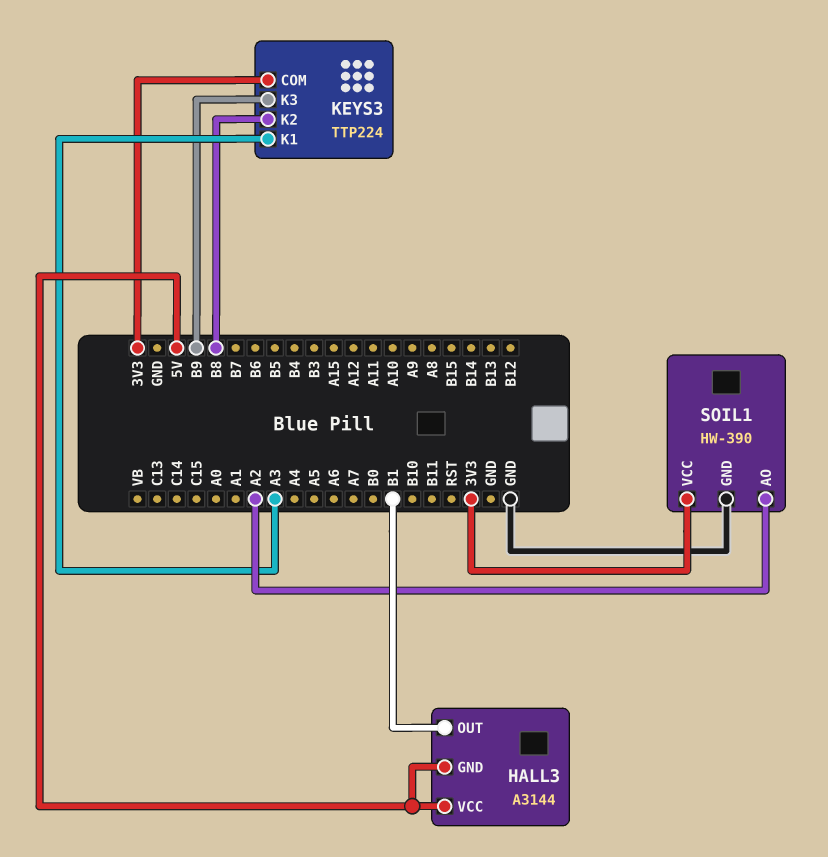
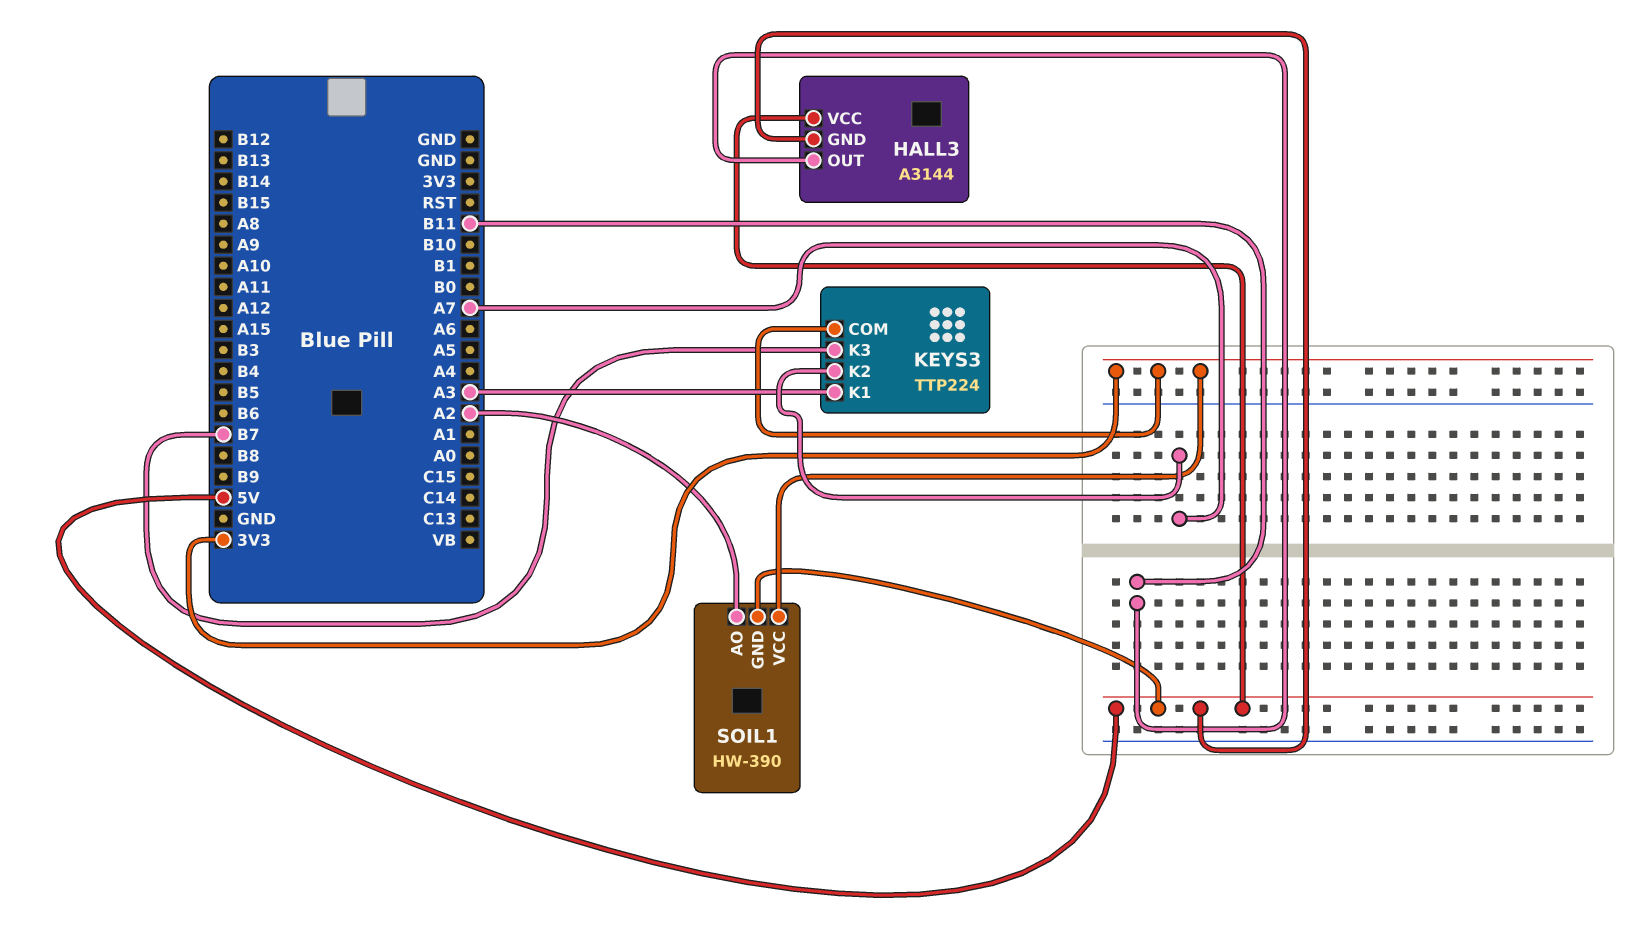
HALL3 pin OUT: B1 -> B11
KEYS3 pin K2: B8 -> A7
KEYS3 pin K3: B9 -> B7
SOIL1 pin GND: GND -> 5V

